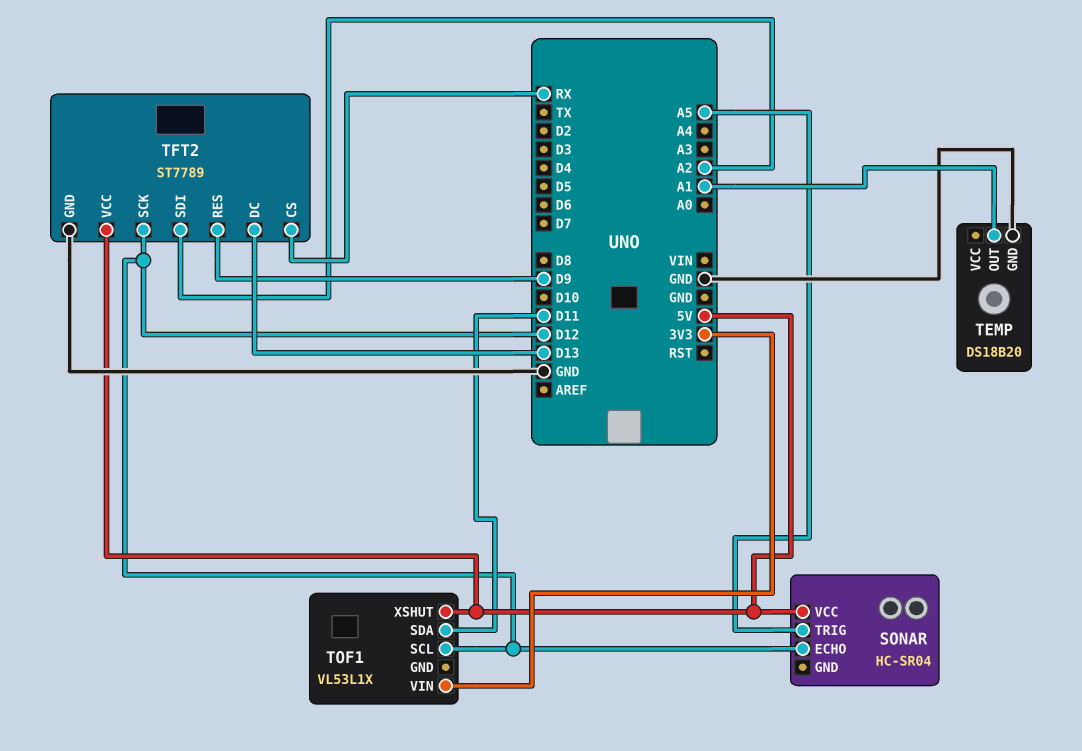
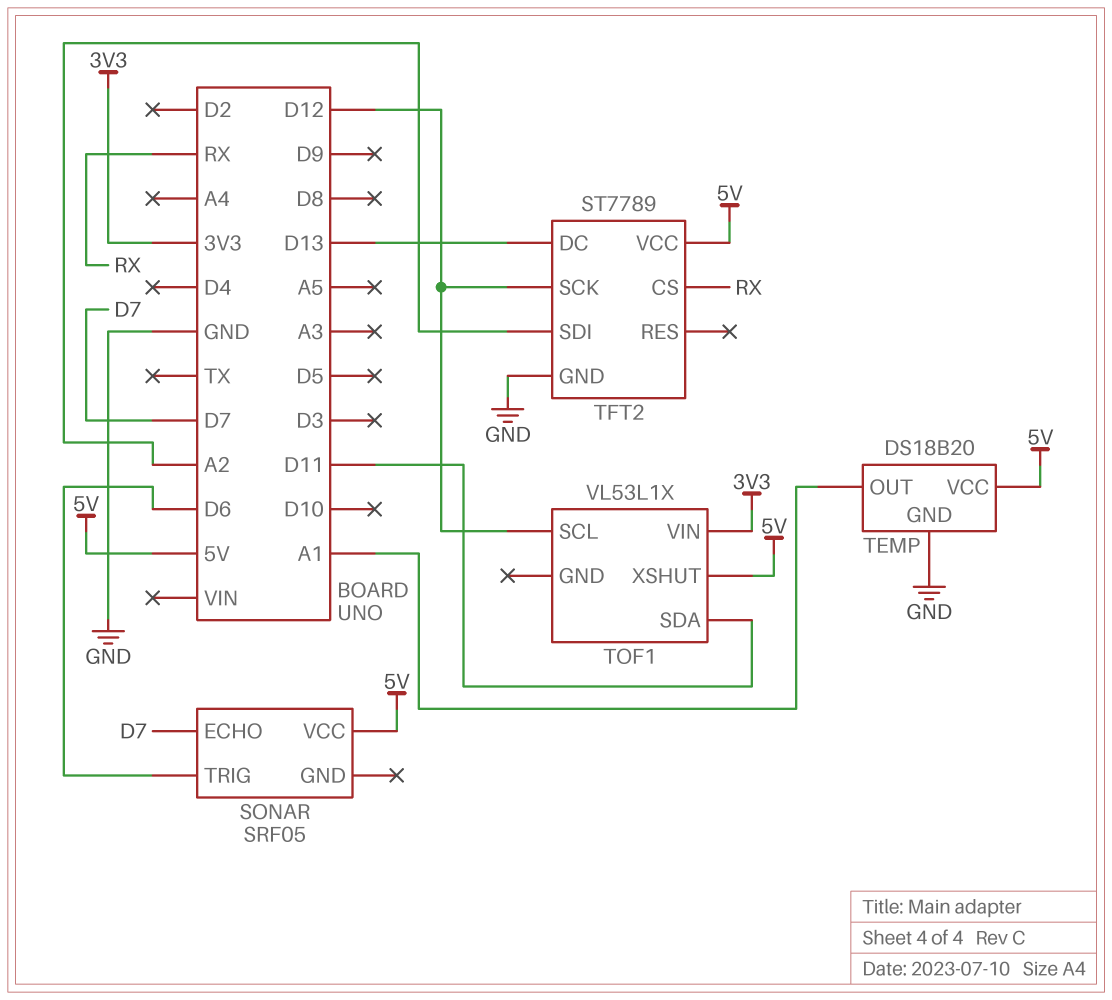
SONAR: HC-SR04 -> SRF05
SONAR pin ECHO: D12 -> D7
SONAR pin TRIG: A5 -> D6
TEMP pin VCC: none -> 5V
TFT2 pin RES: D9 -> none

